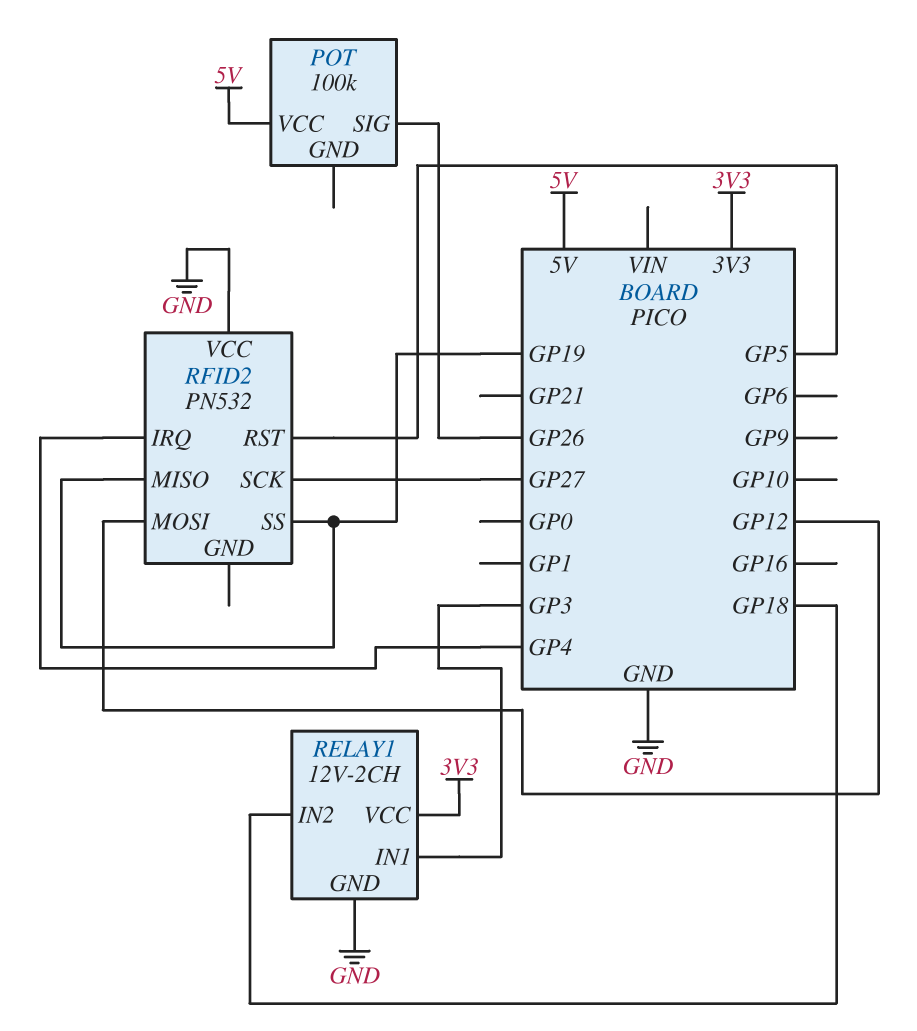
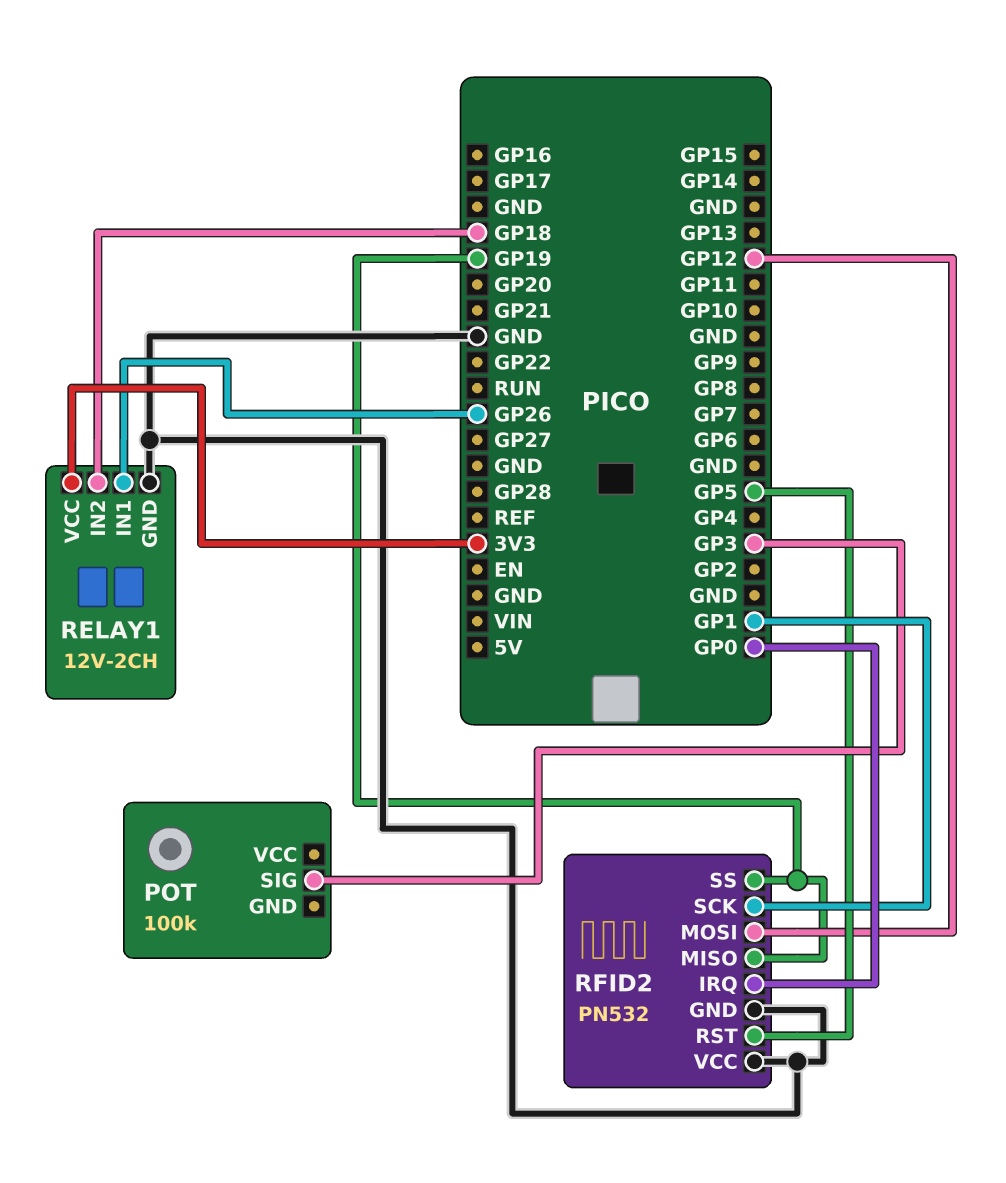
POT pin SIG: GP26 -> GP3
POT pin VCC: 5V -> none
RELAY1 pin IN1: GP3 -> GP26
RFID2 pin GND: none -> GND
RFID2 pin IRQ: GP4 -> GP0
RFID2 pin SCK: GP27 -> GP1

